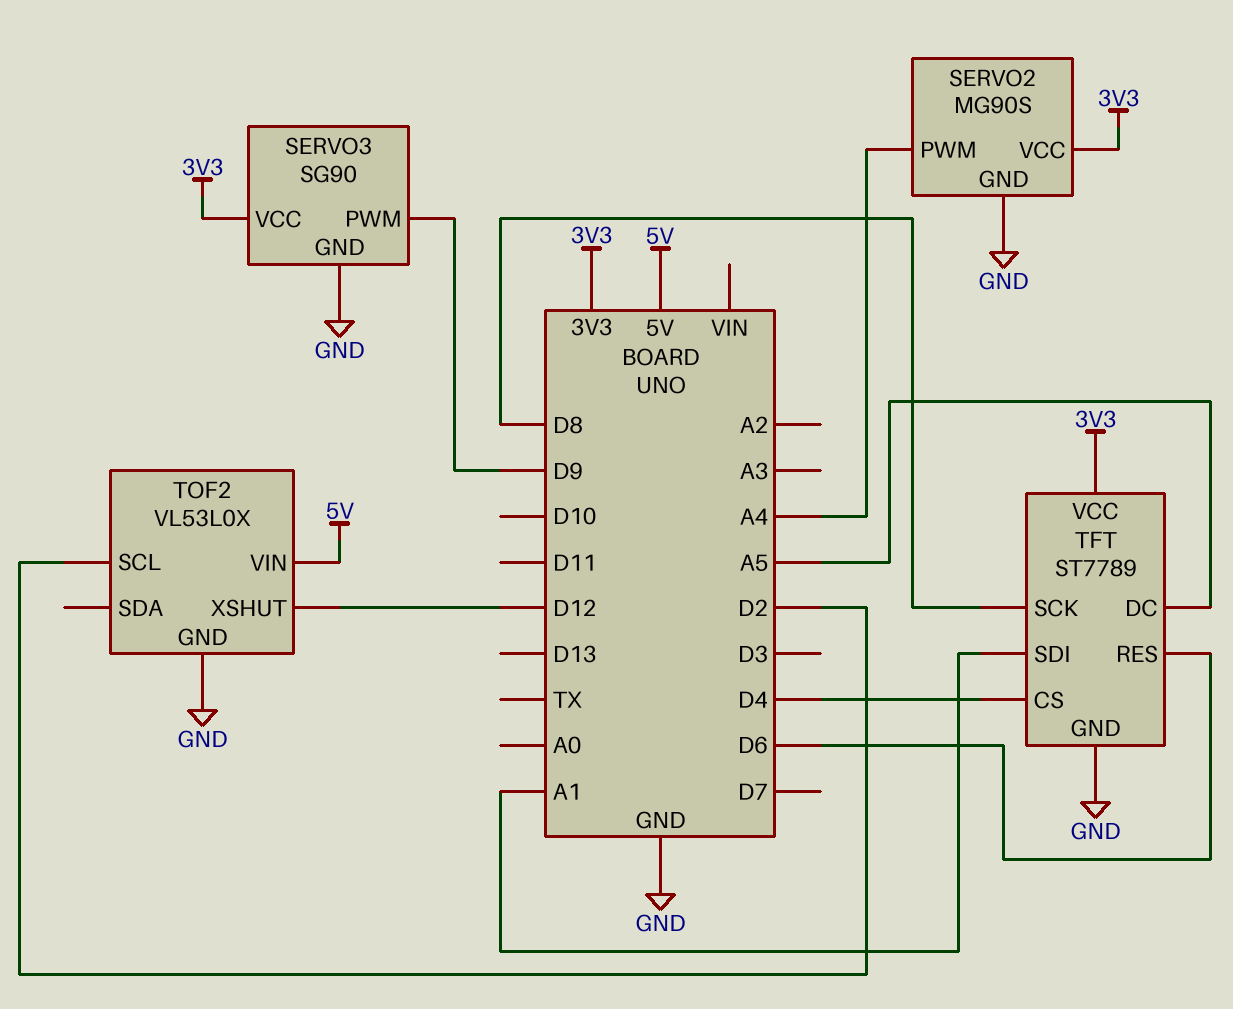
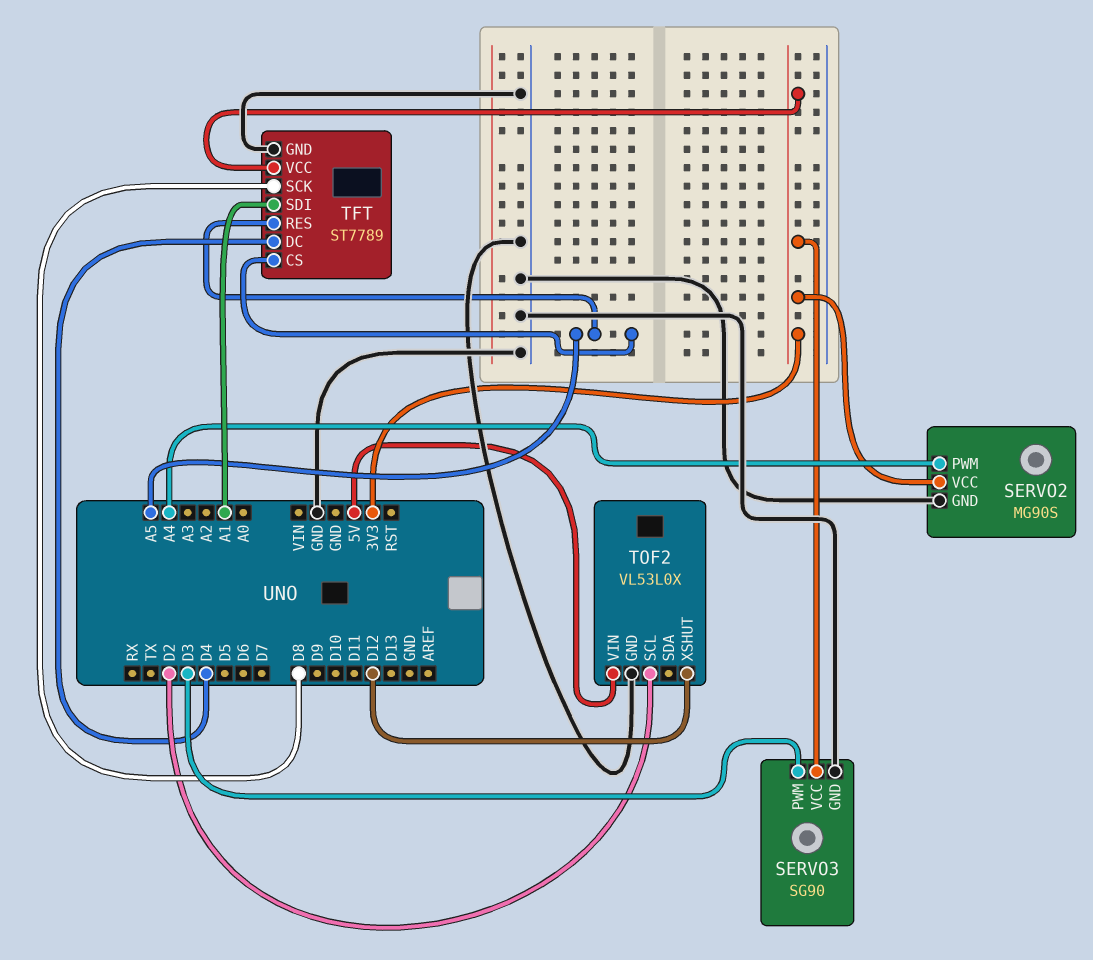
SERVO3 pin PWM: D9 -> D3
TFT pin CS: D4 -> A5
TFT pin DC: A5 -> D4
TFT pin RES: D6 -> A5

